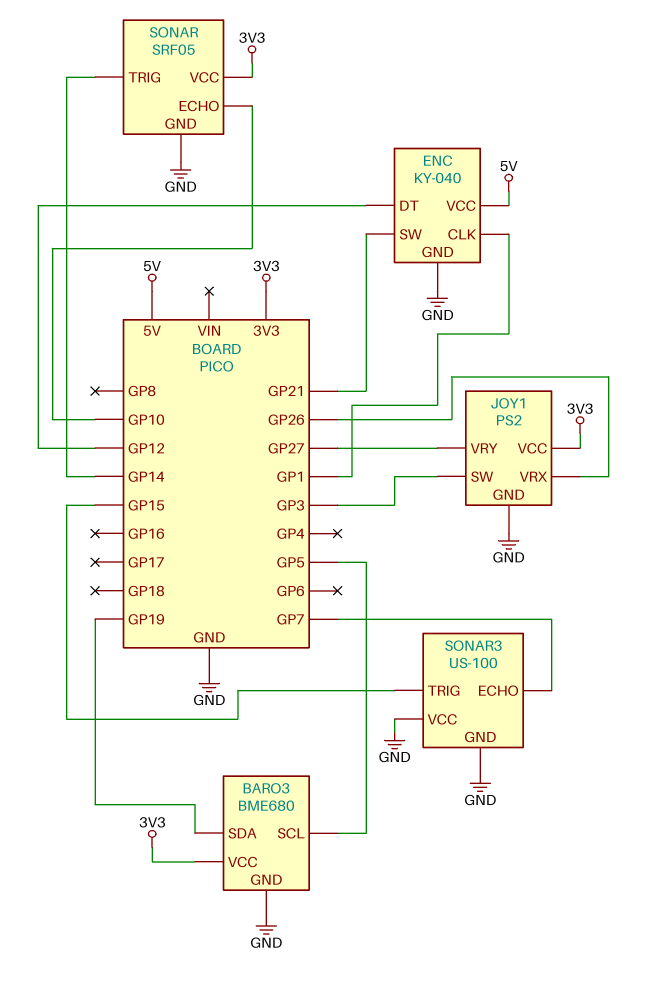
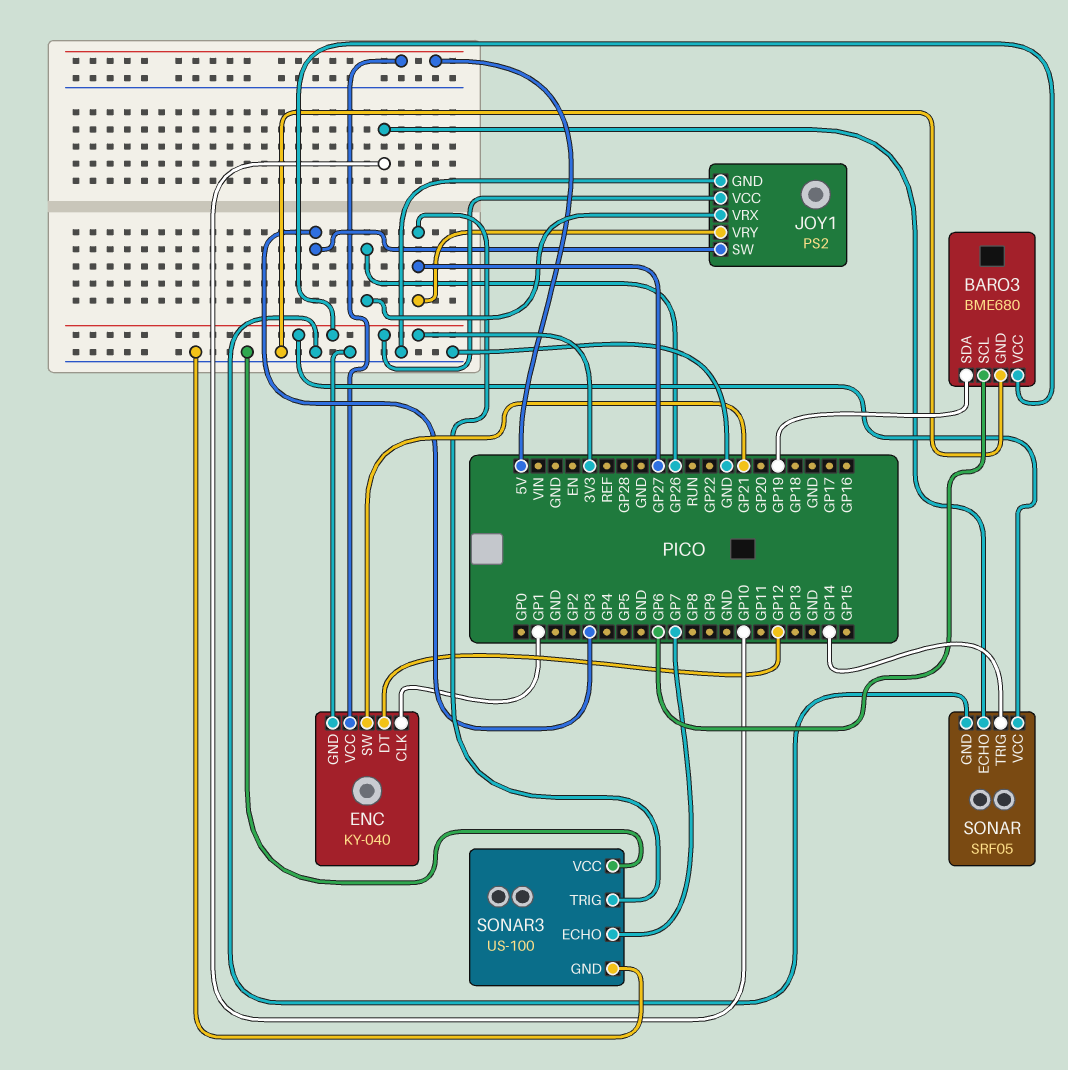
BARO3 pin SCL: GP5 -> GP6
SONAR3 pin TRIG: GP15 -> GP27

